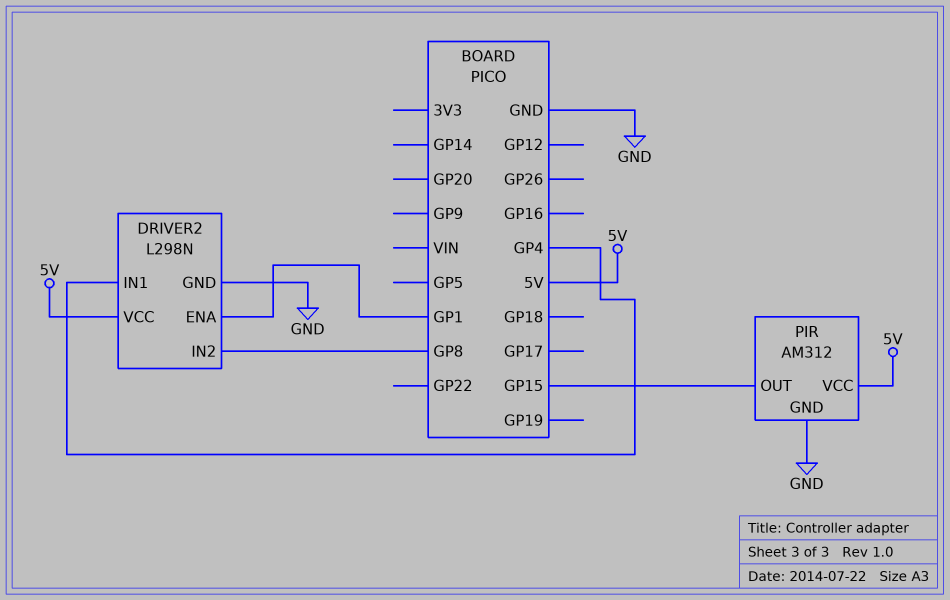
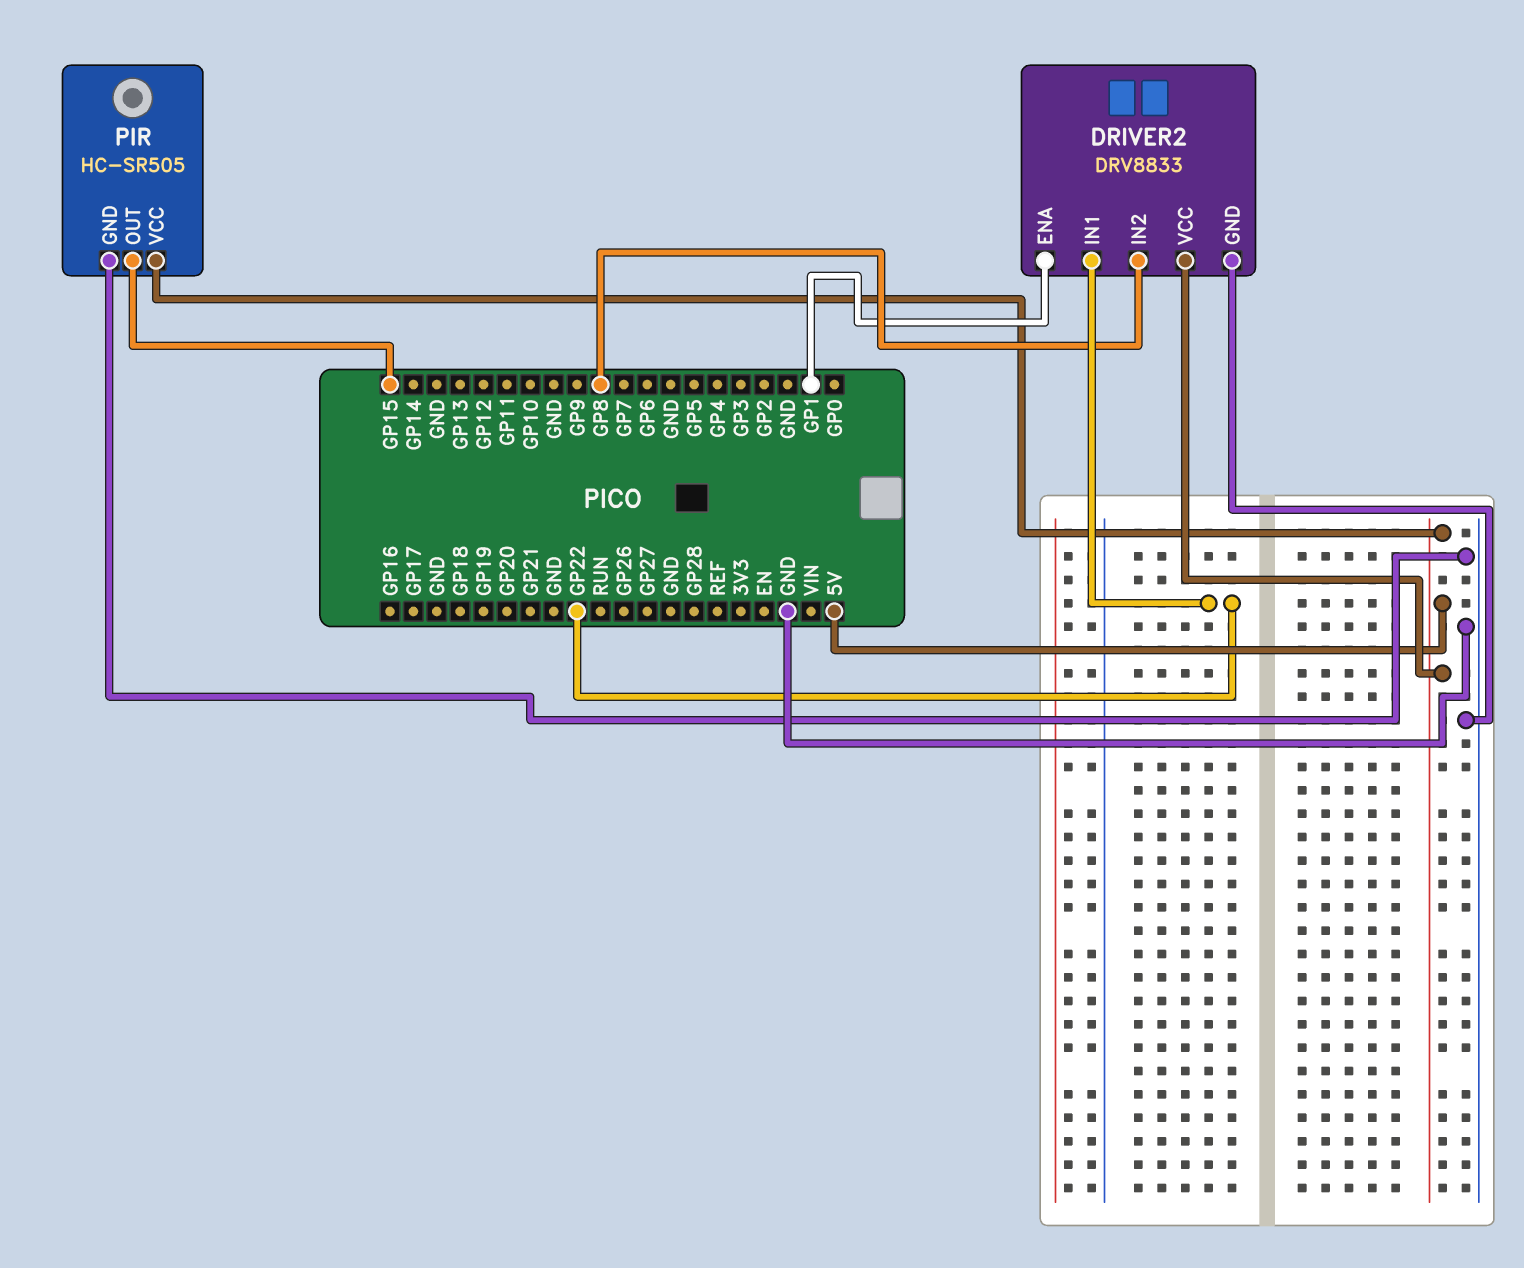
DRIVER2: L298N -> DRV8833
DRIVER2 pin IN1: GP4 -> GP22
PIR: AM312 -> HC-SR505

